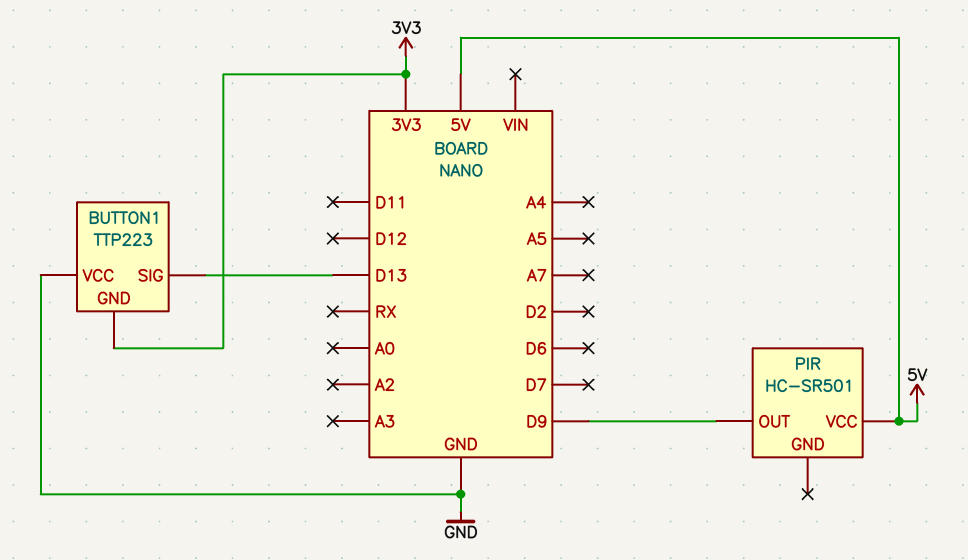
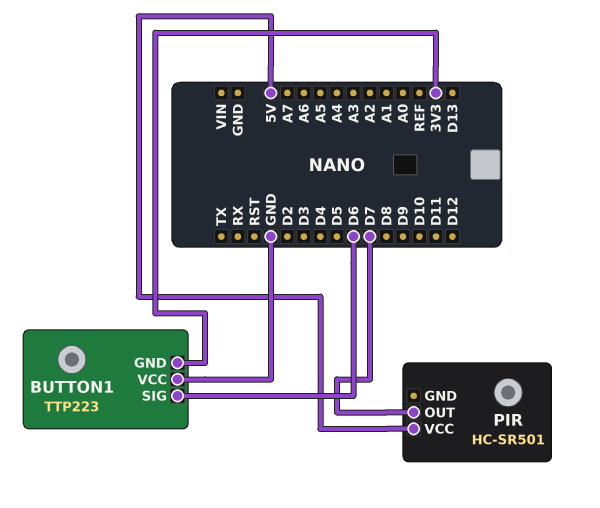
BUTTON1 pin SIG: D13 -> D6
PIR pin OUT: D9 -> D7

